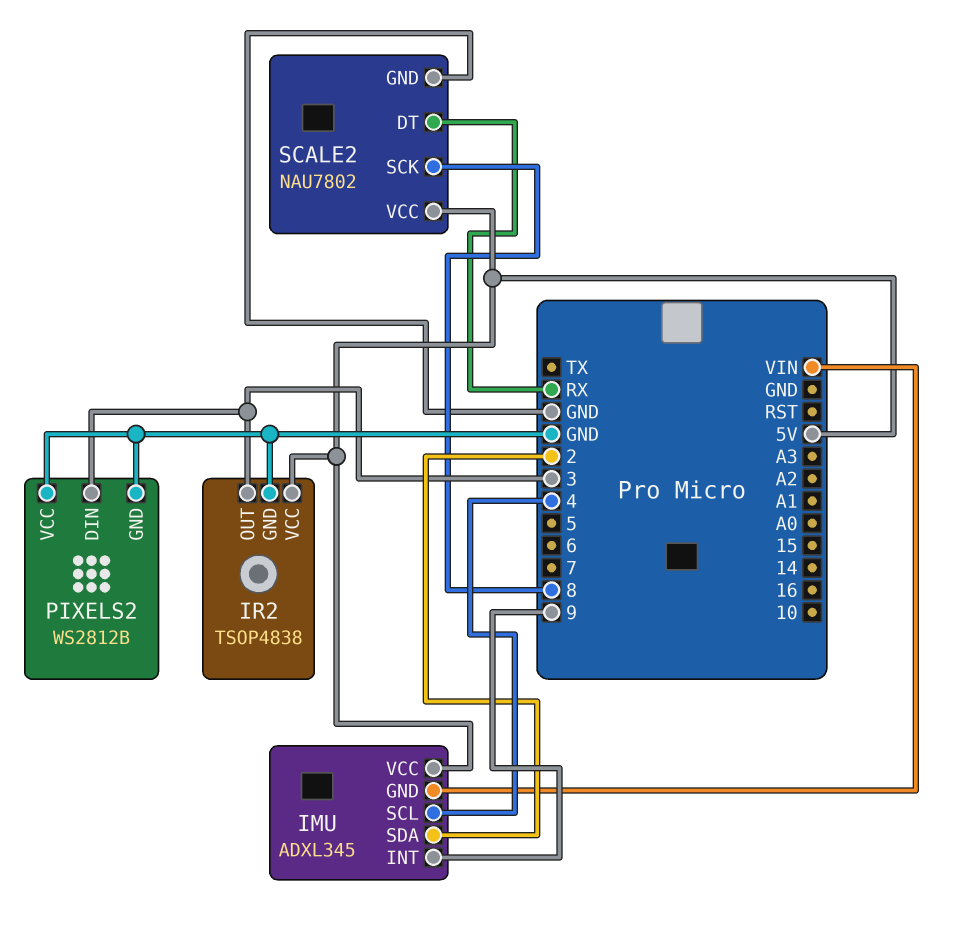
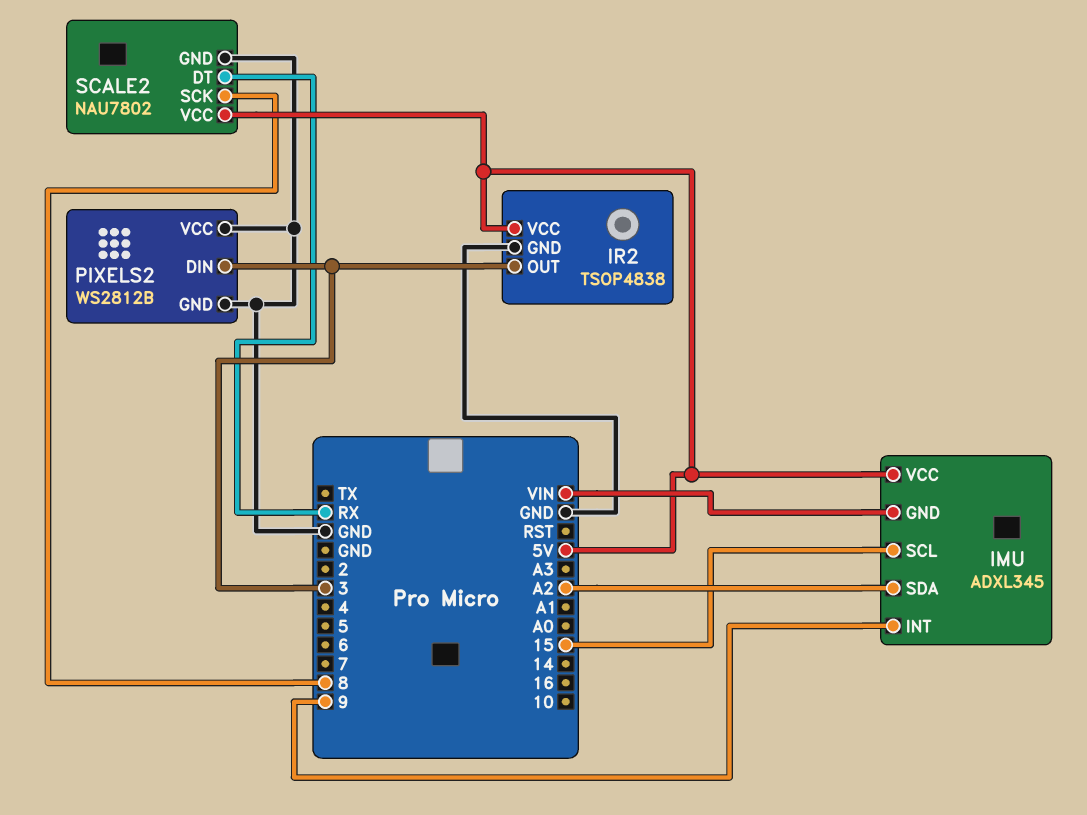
IMU pin SCL: 4 -> 15
IMU pin SDA: 2 -> A2

